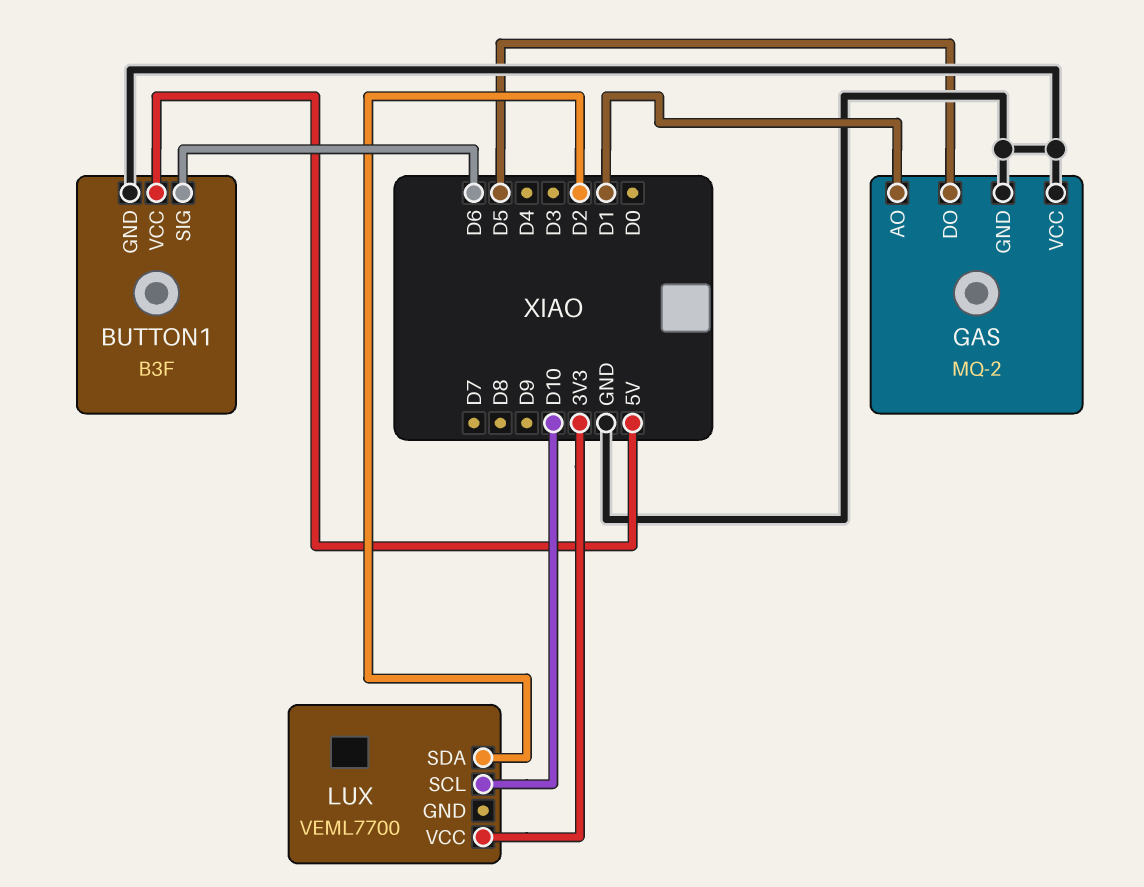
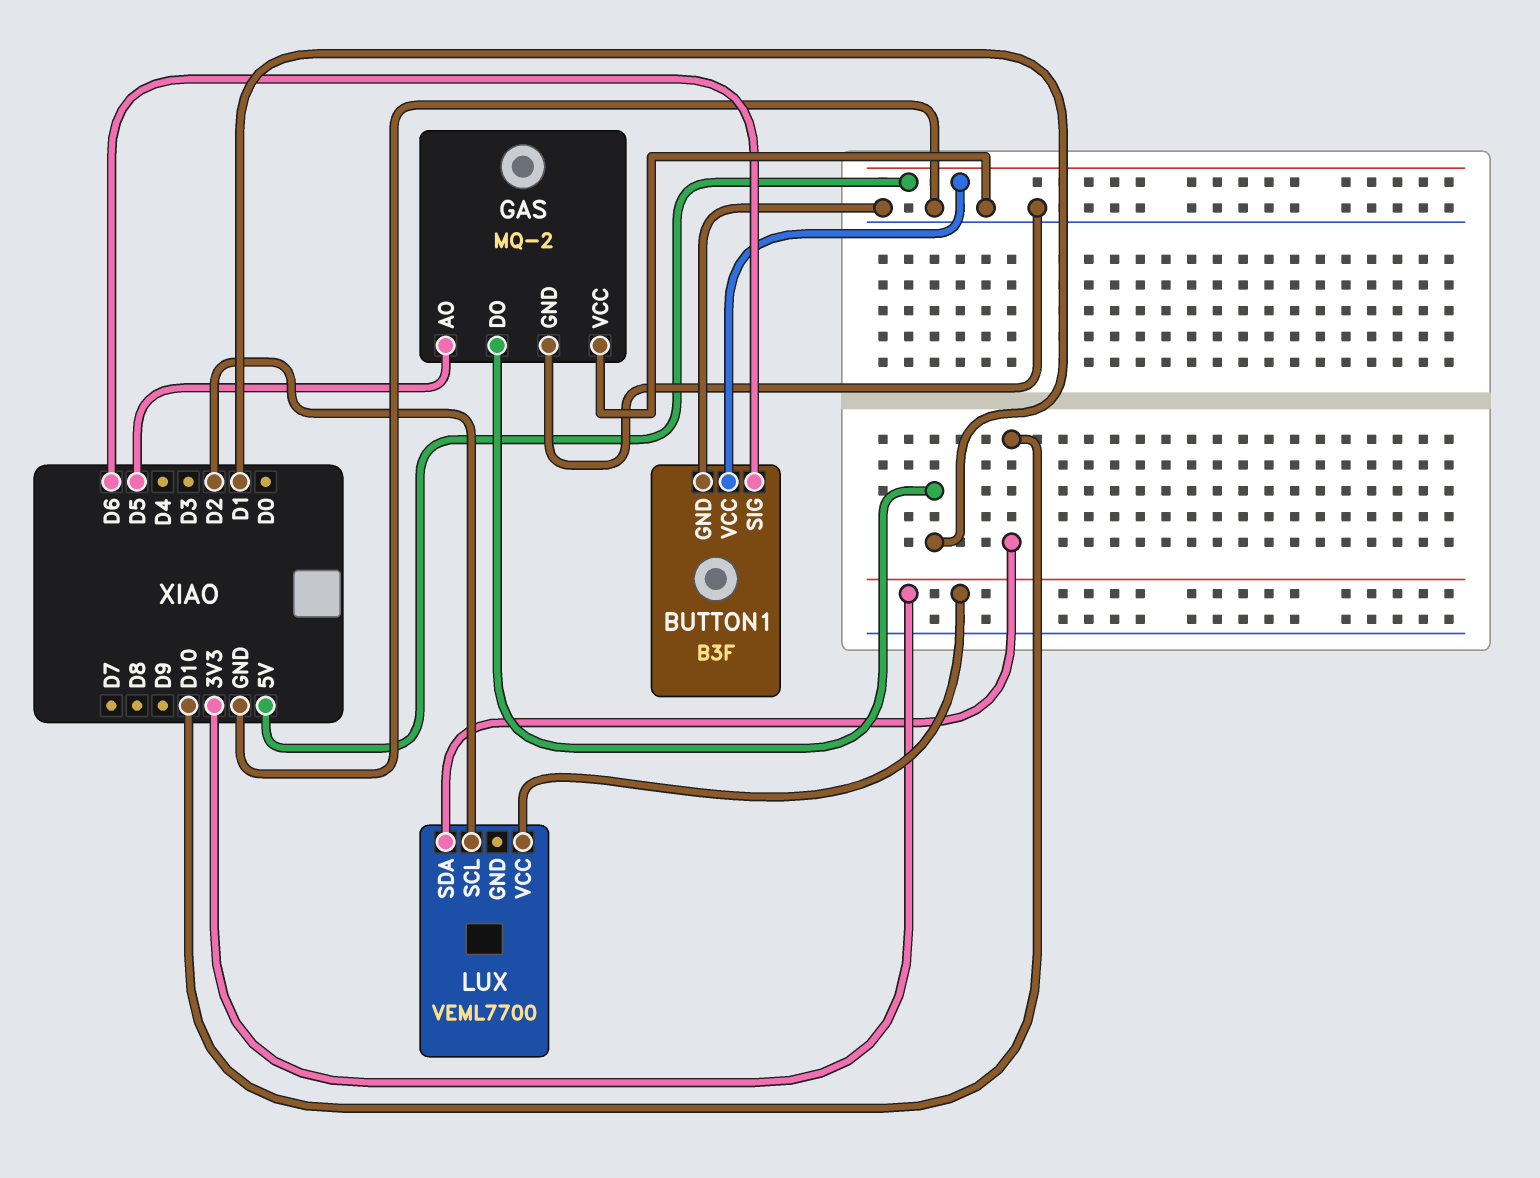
GAS pin AO: D1 -> D5
GAS pin DO: D5 -> D1
LUX pin SCL: D10 -> D2
LUX pin SDA: D2 -> D10

